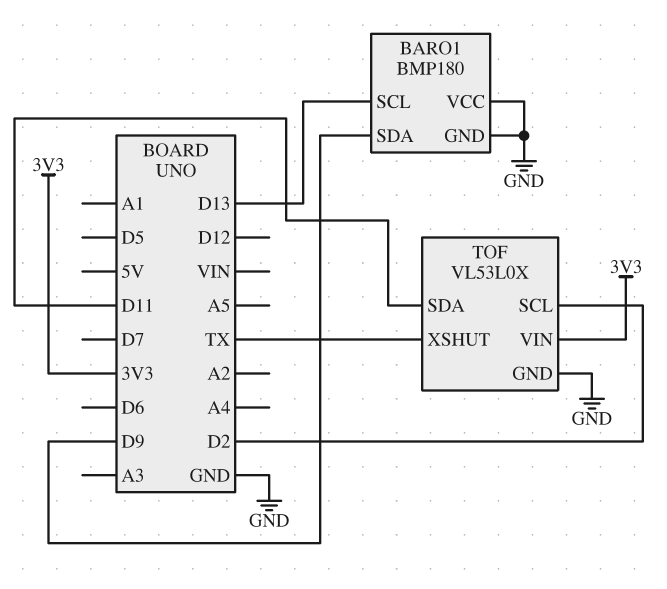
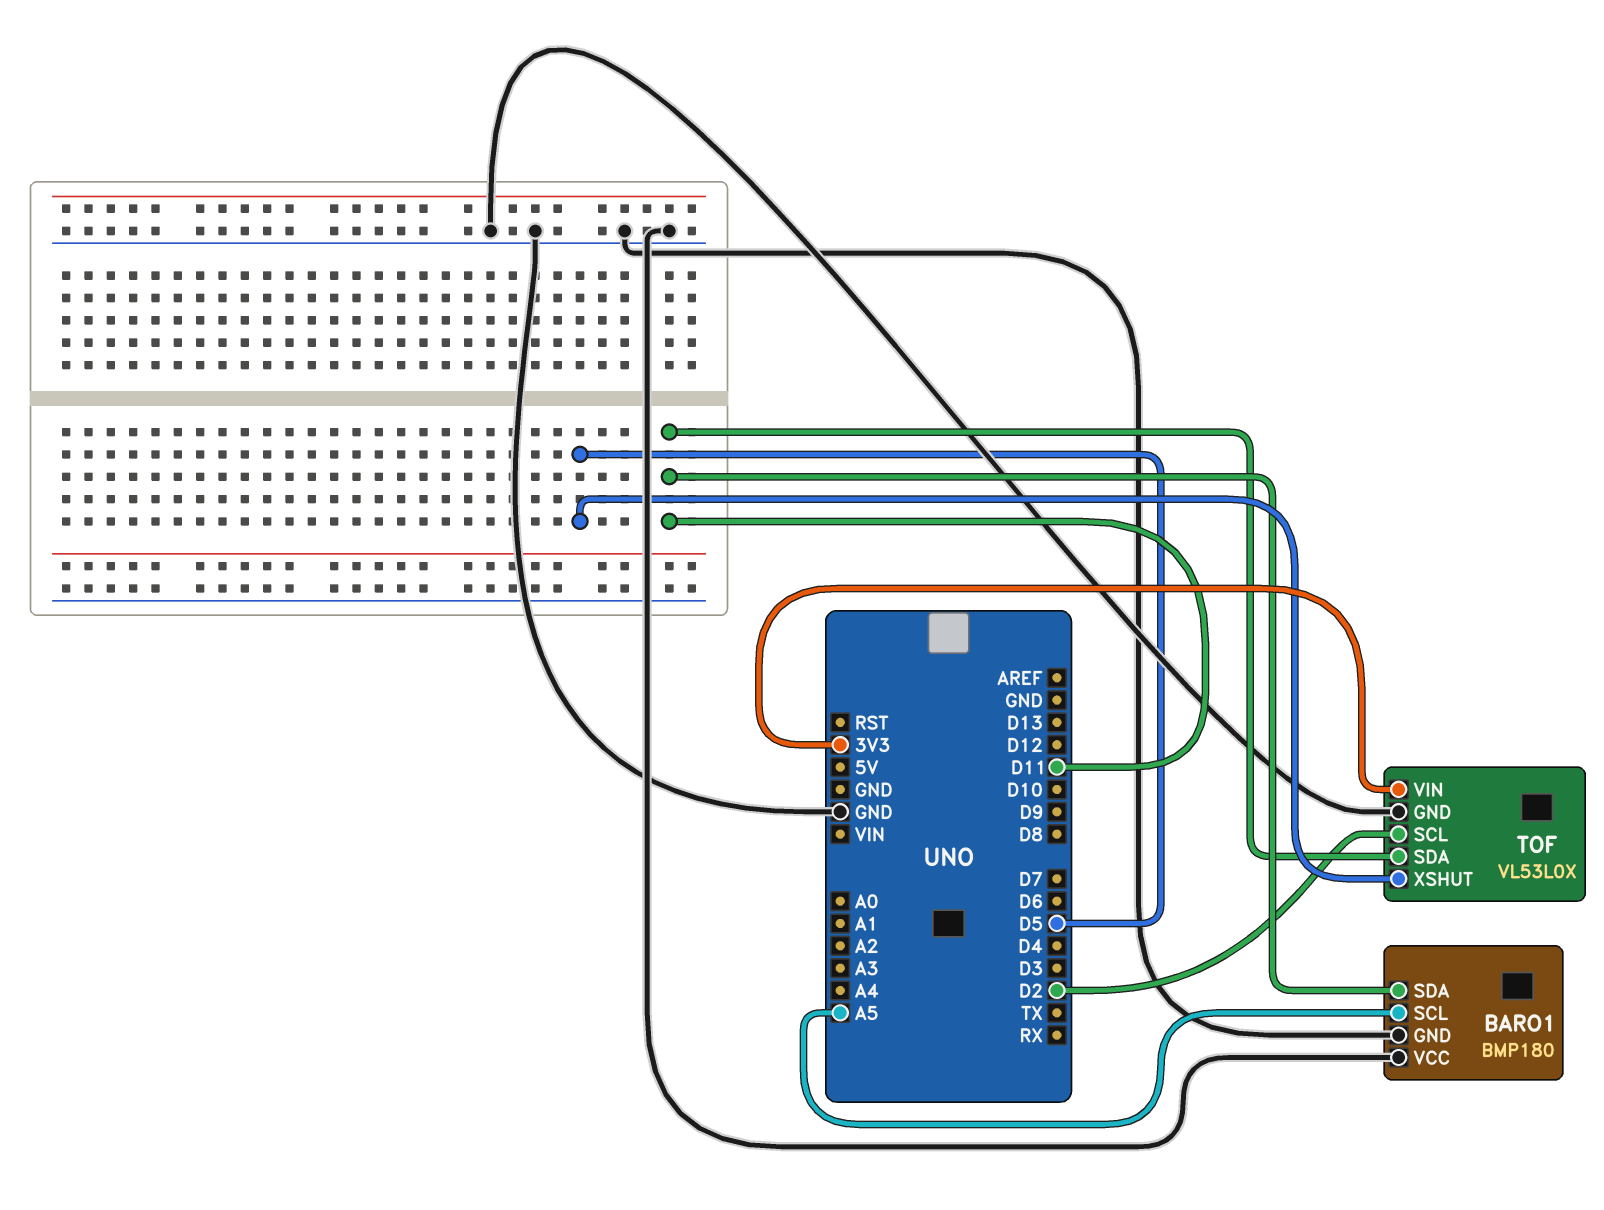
BARO1 pin SCL: D13 -> A5
BARO1 pin SDA: D9 -> D11
TOF pin XSHUT: TX -> D5

